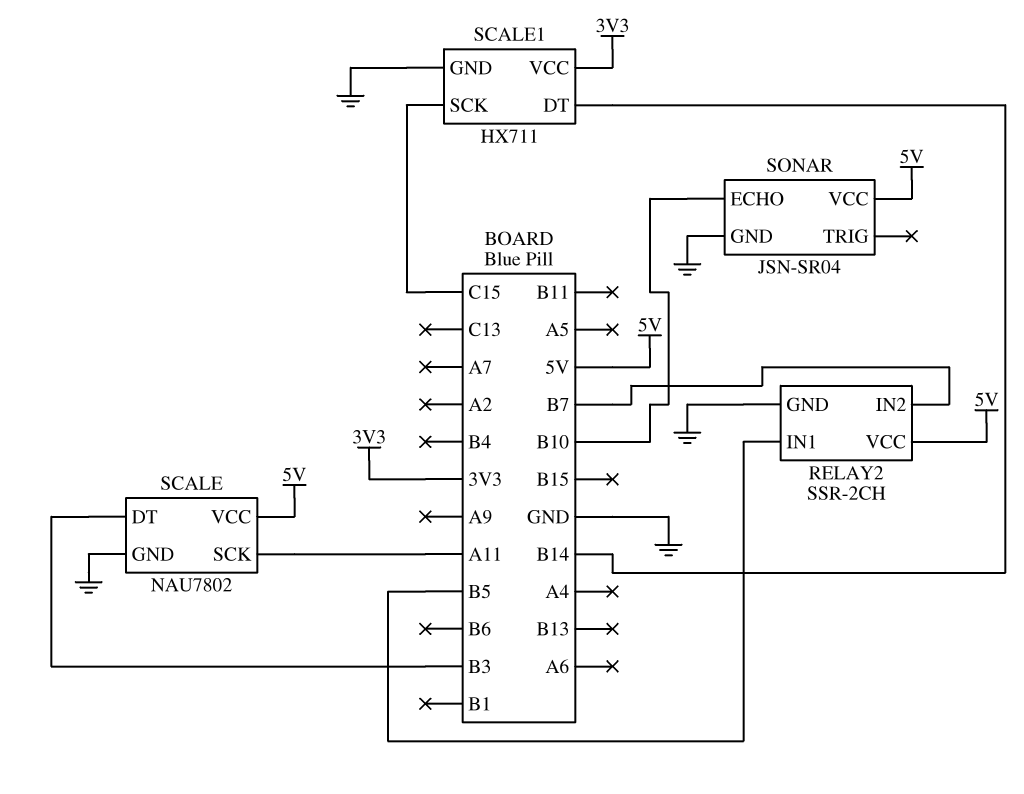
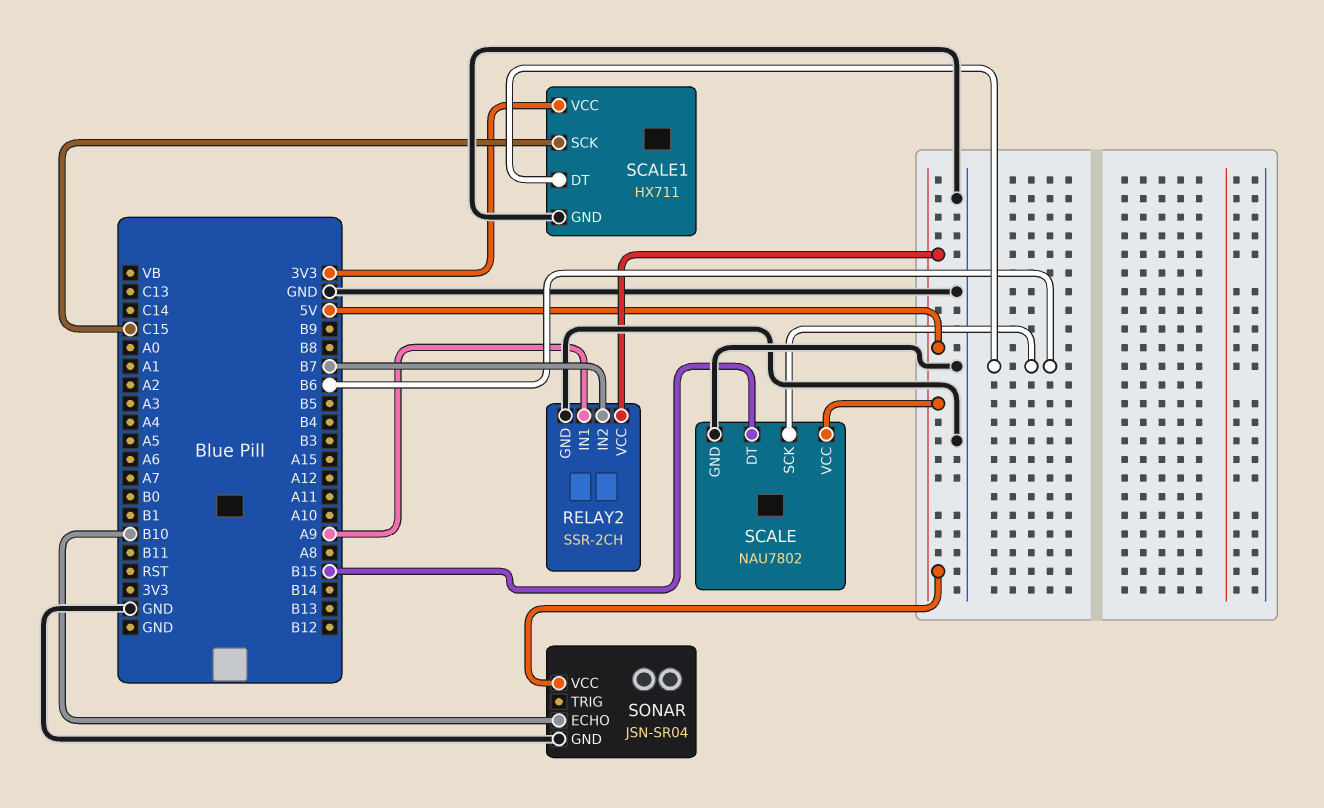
RELAY2 pin IN1: B5 -> A9
SCALE pin DT: B3 -> B15
SCALE pin SCK: A11 -> B6
SCALE1 pin DT: B14 -> B6

